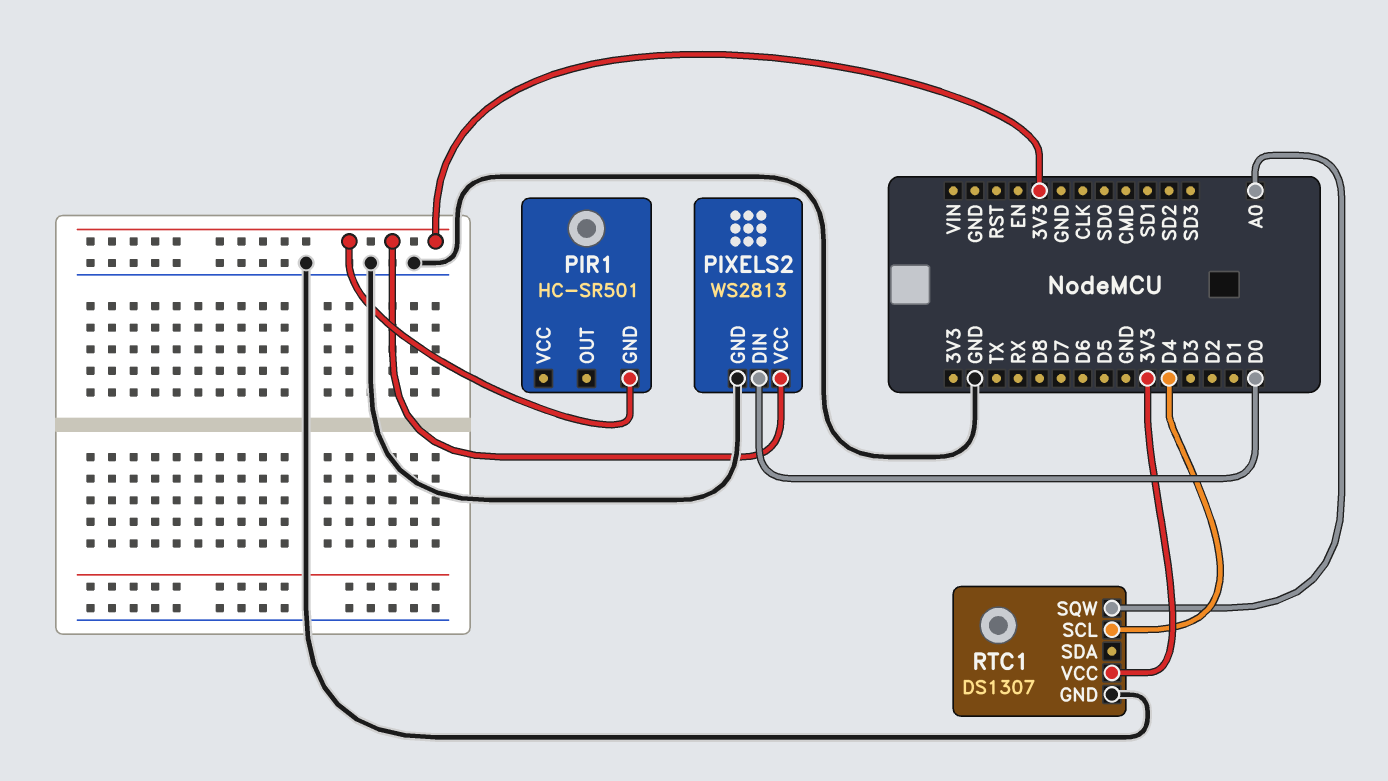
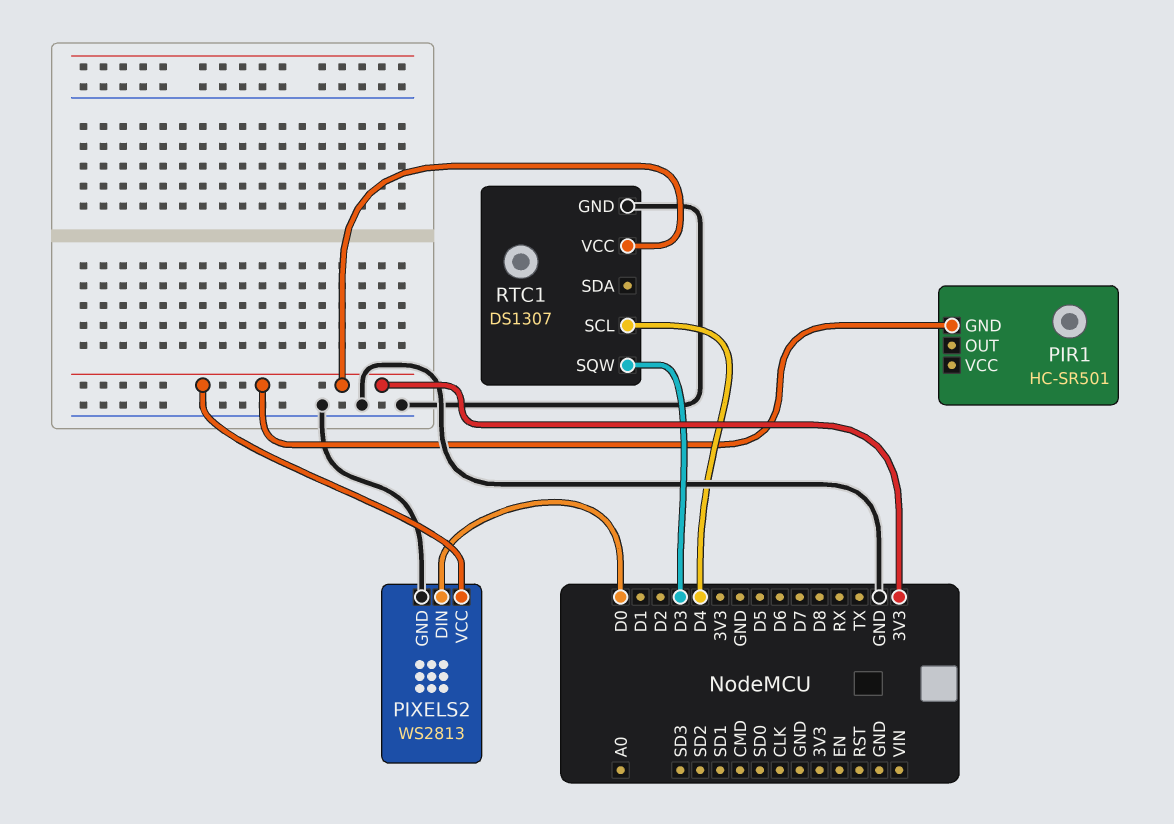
RTC1 pin SQW: A0 -> D3

